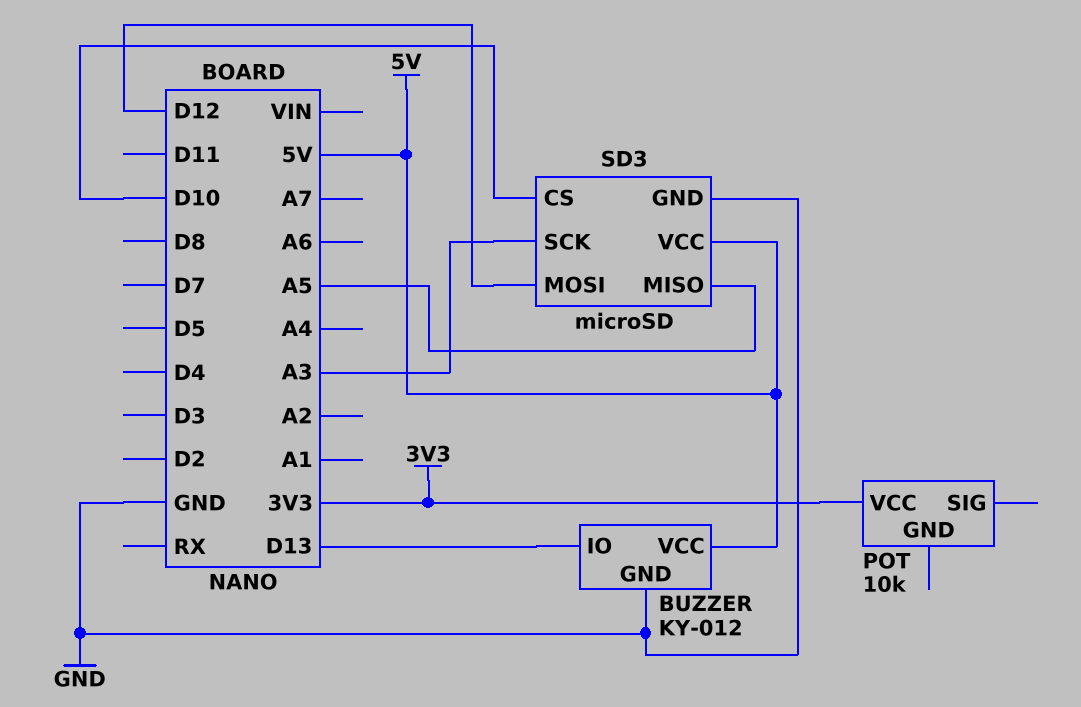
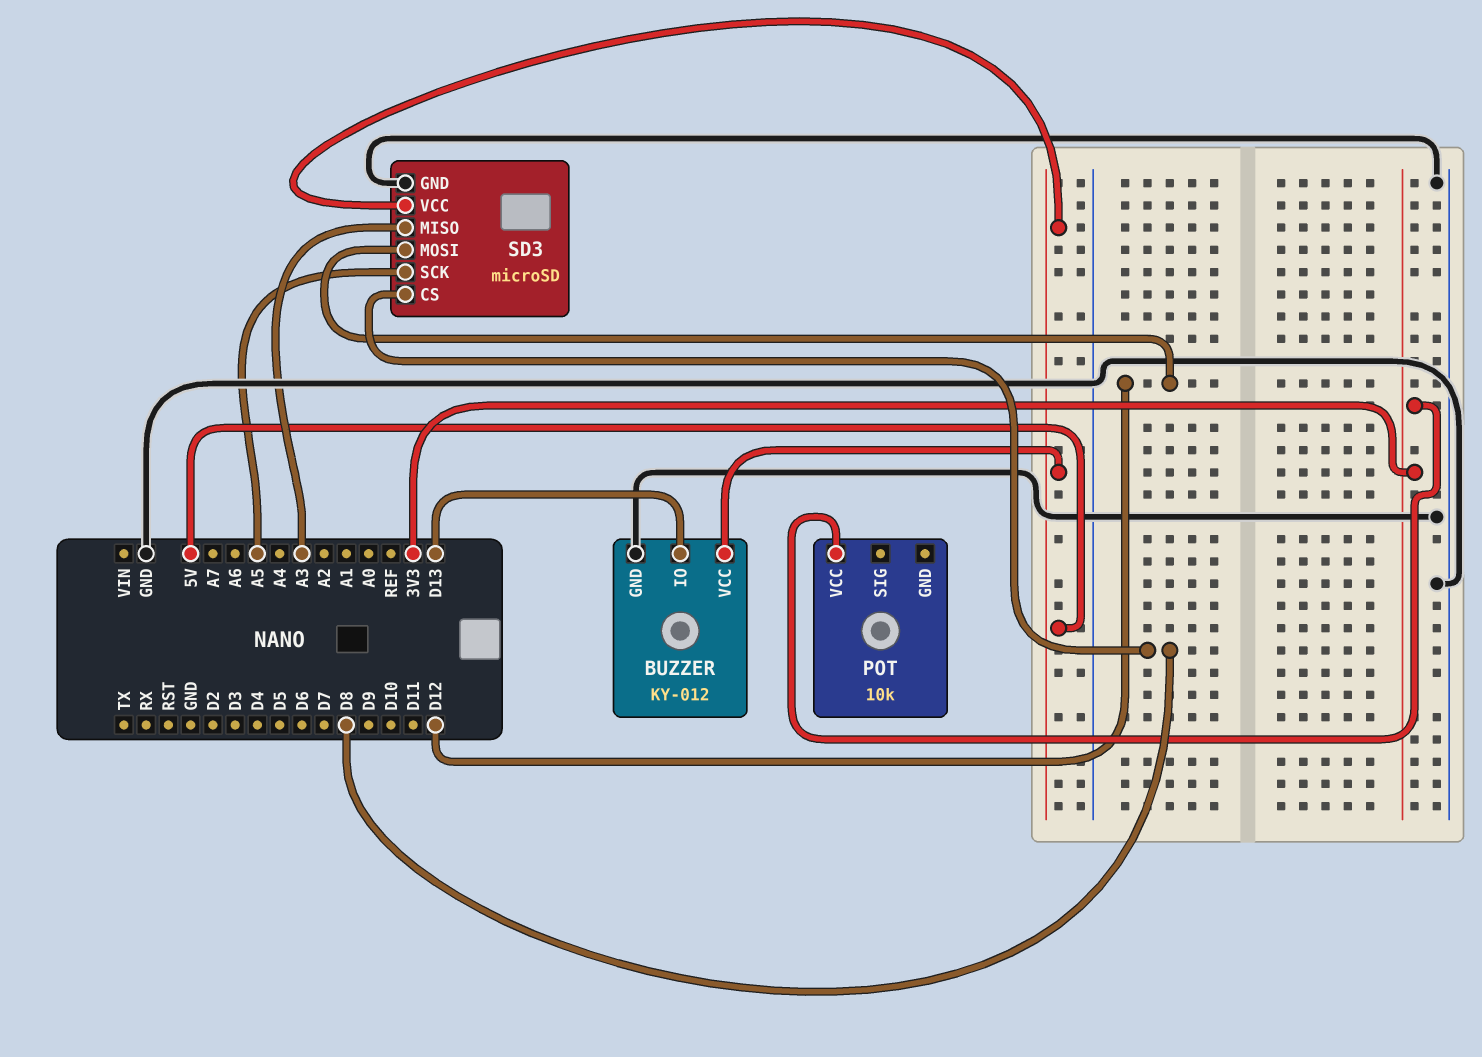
SD3 pin CS: D10 -> D8
SD3 pin MISO: A5 -> A3
SD3 pin SCK: A3 -> A5

